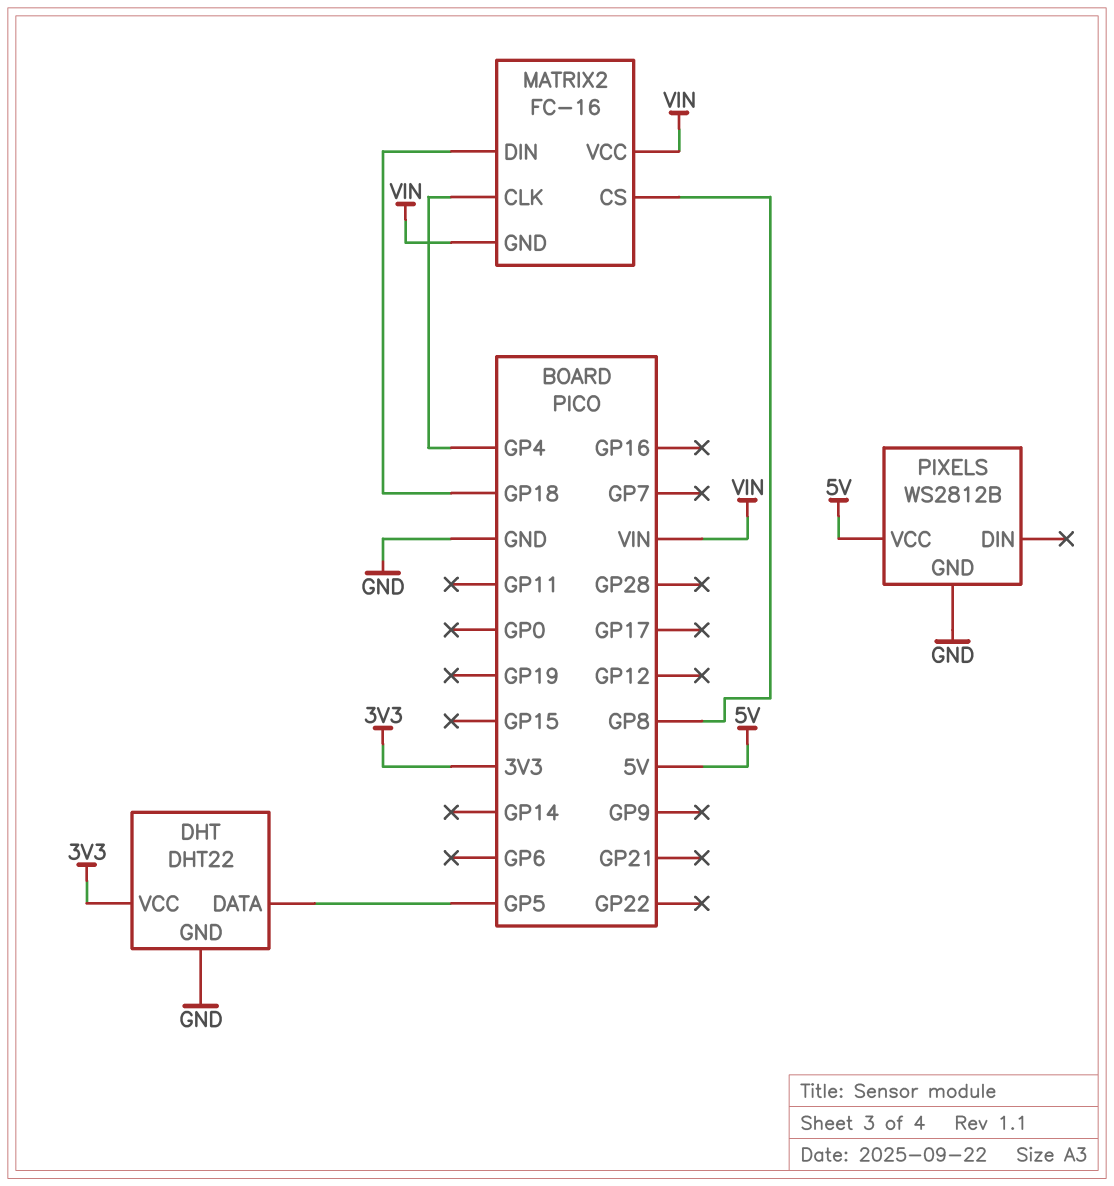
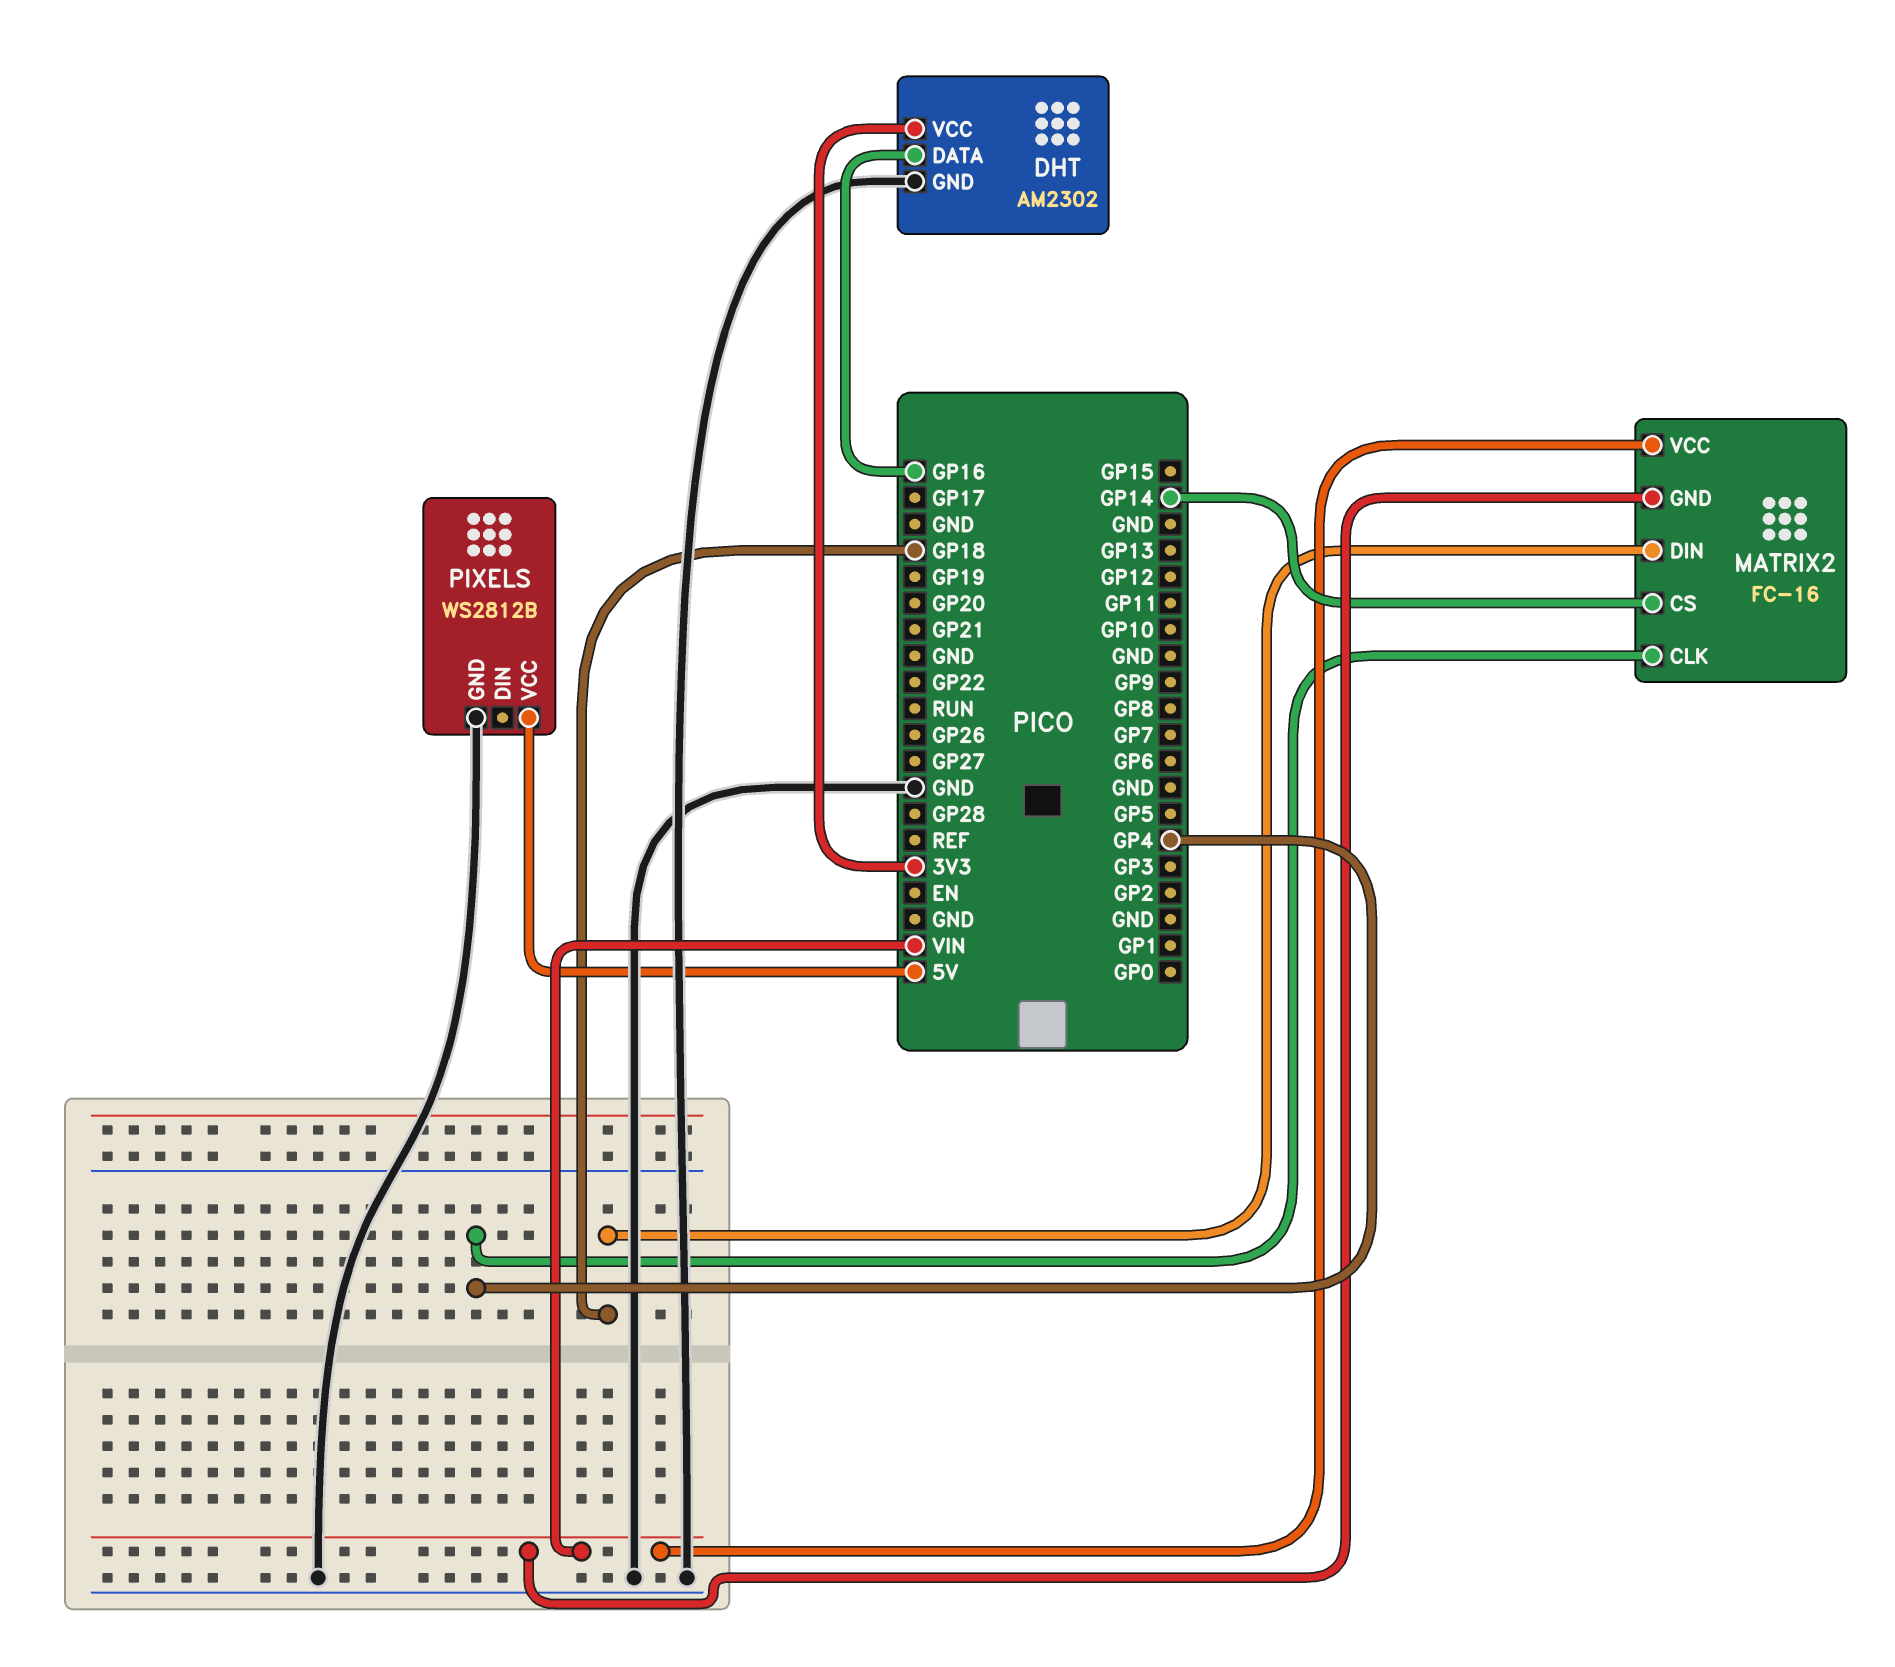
DHT: DHT22 -> AM2302
DHT pin DATA: GP5 -> GP16
MATRIX2 pin CS: GP8 -> GP14

